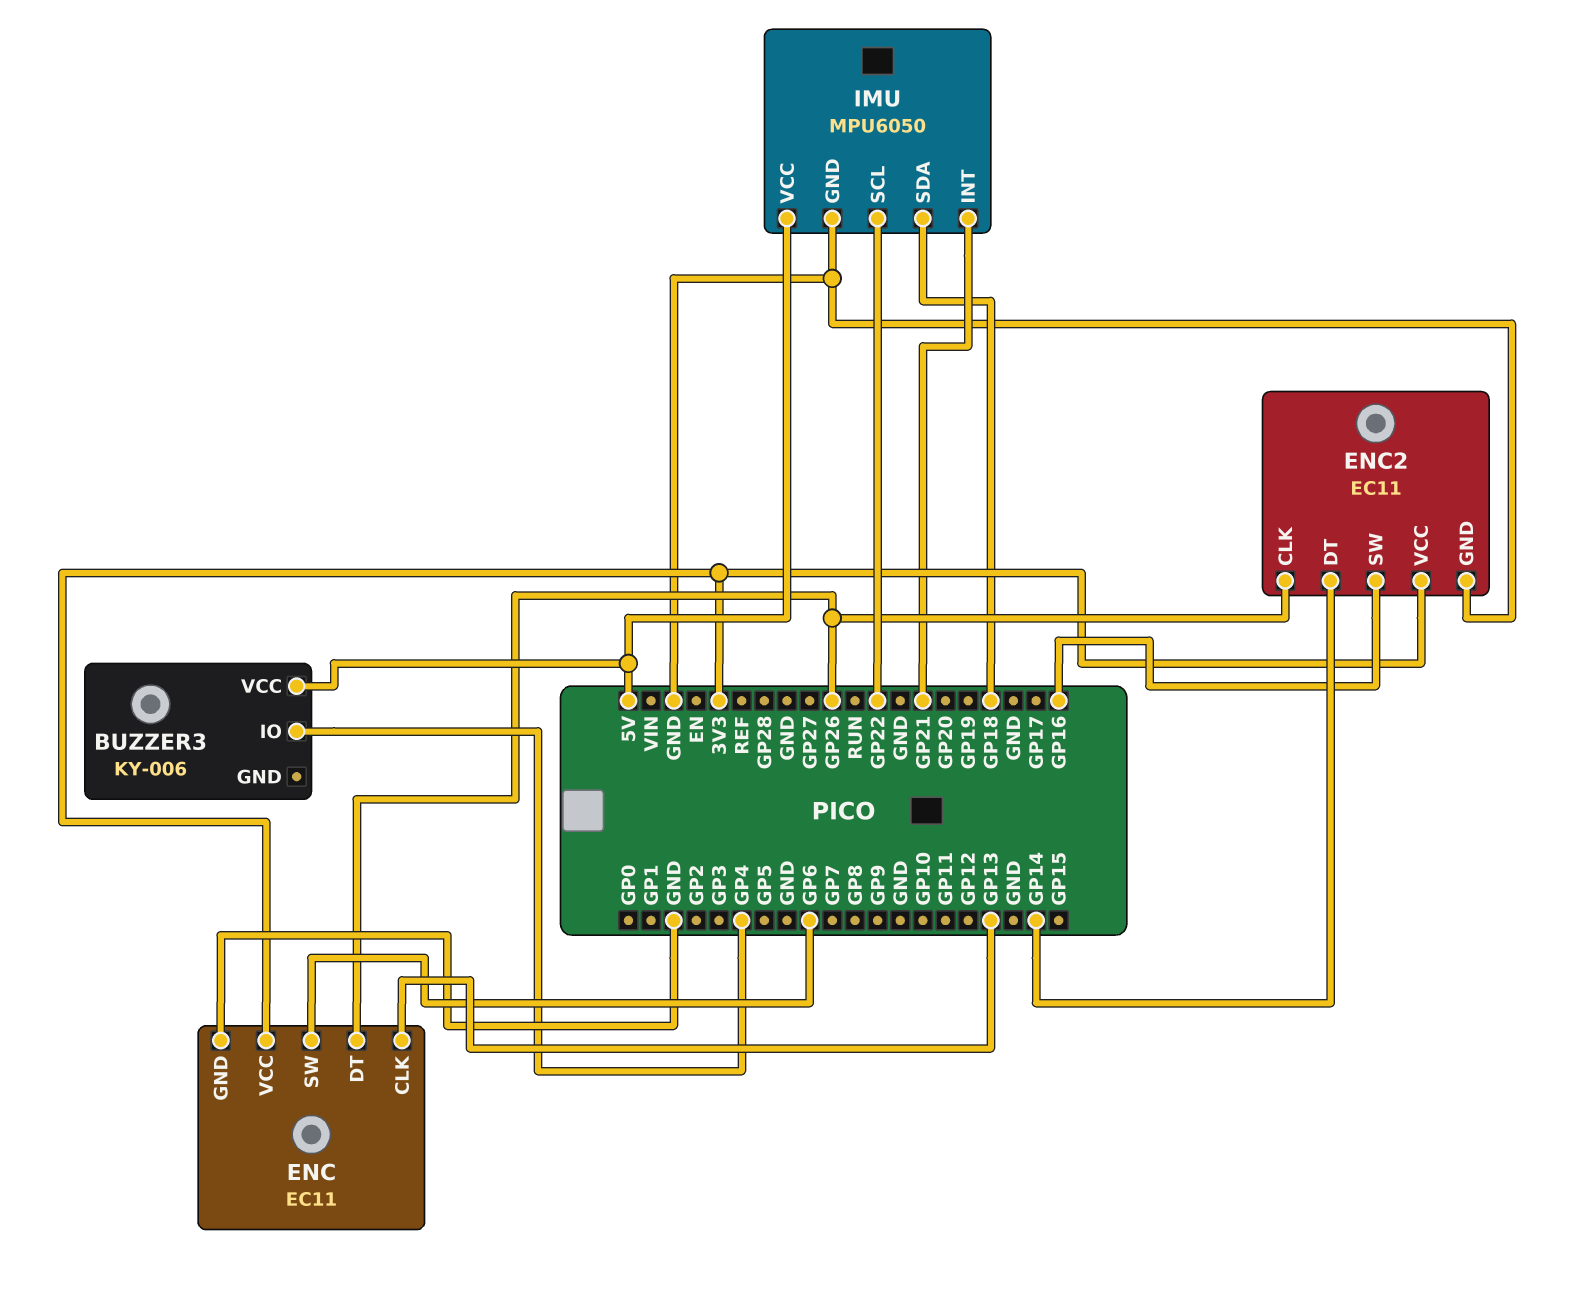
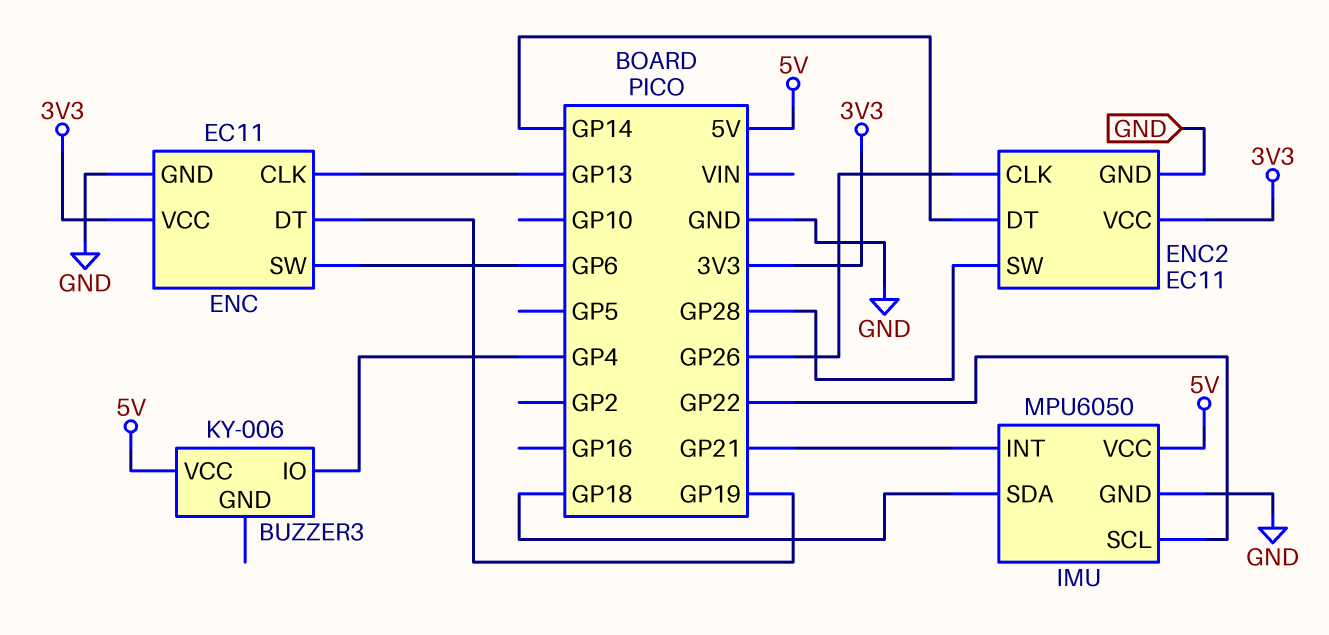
ENC pin DT: GP26 -> GP19
ENC2 pin SW: GP16 -> GP28

